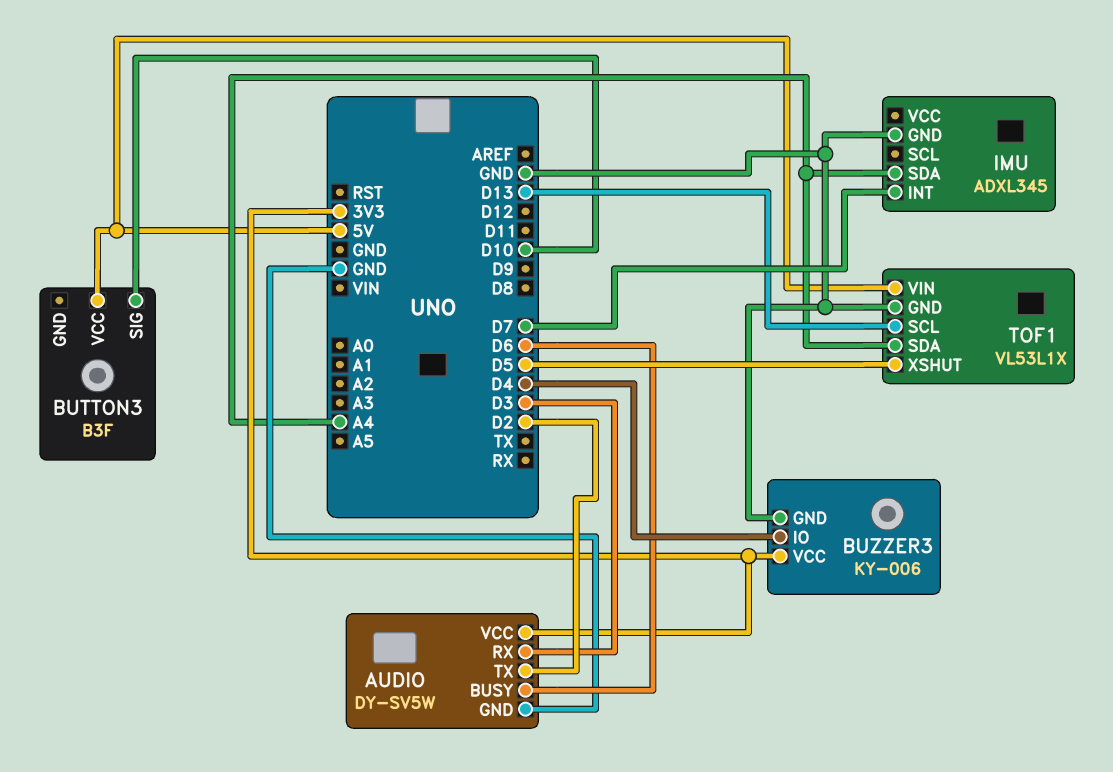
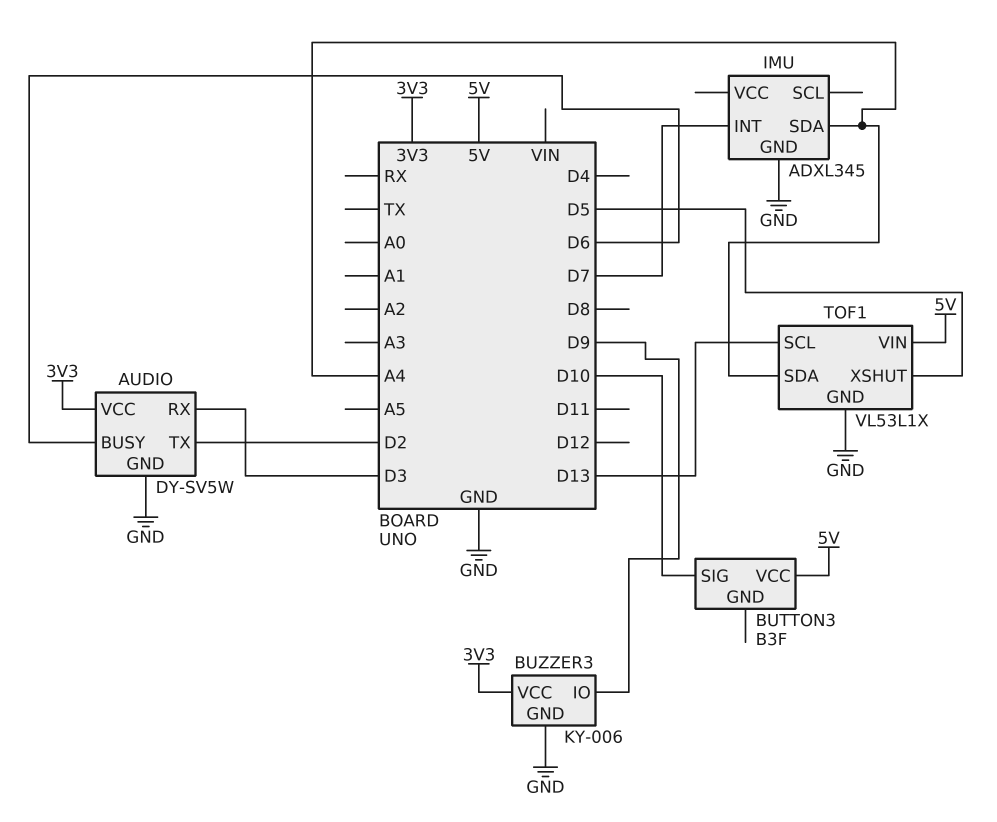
BUZZER3 pin IO: D4 -> D9

